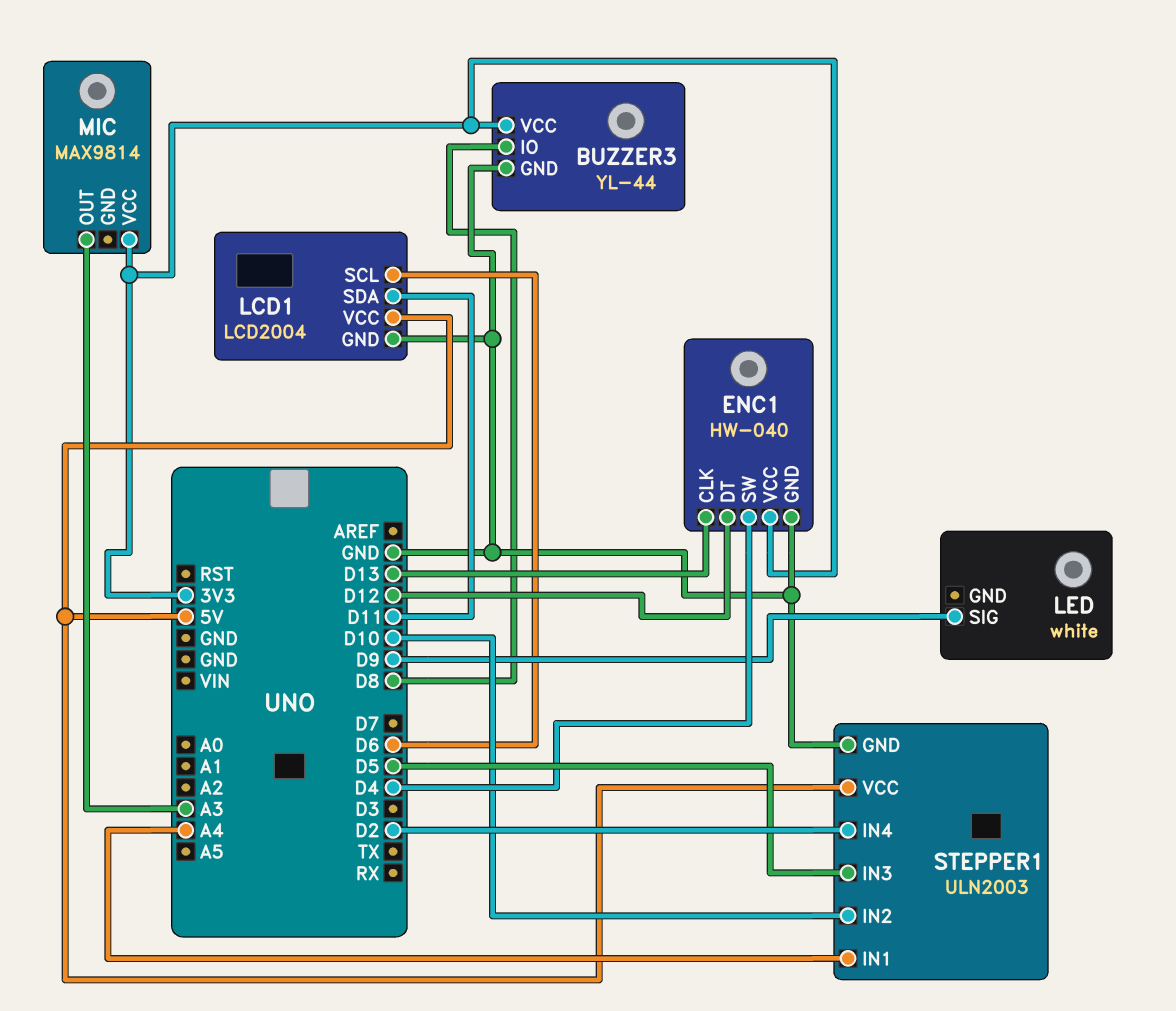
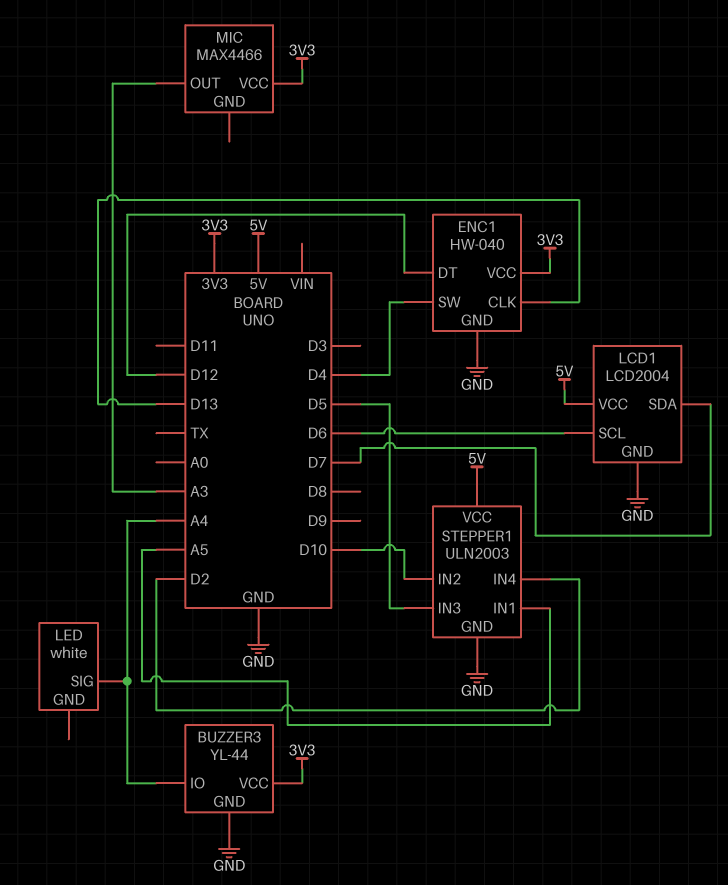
BUZZER3 pin IO: D8 -> A4
LCD1 pin SDA: D11 -> D7
LED pin SIG: D9 -> A4
MIC: MAX9814 -> MAX4466
STEPPER1 pin IN1: A4 -> A5

